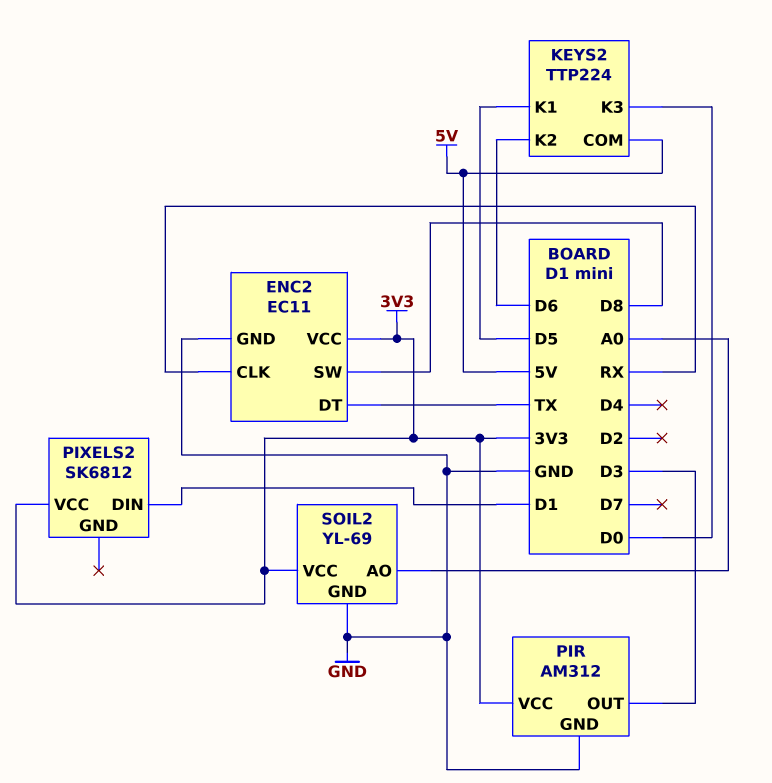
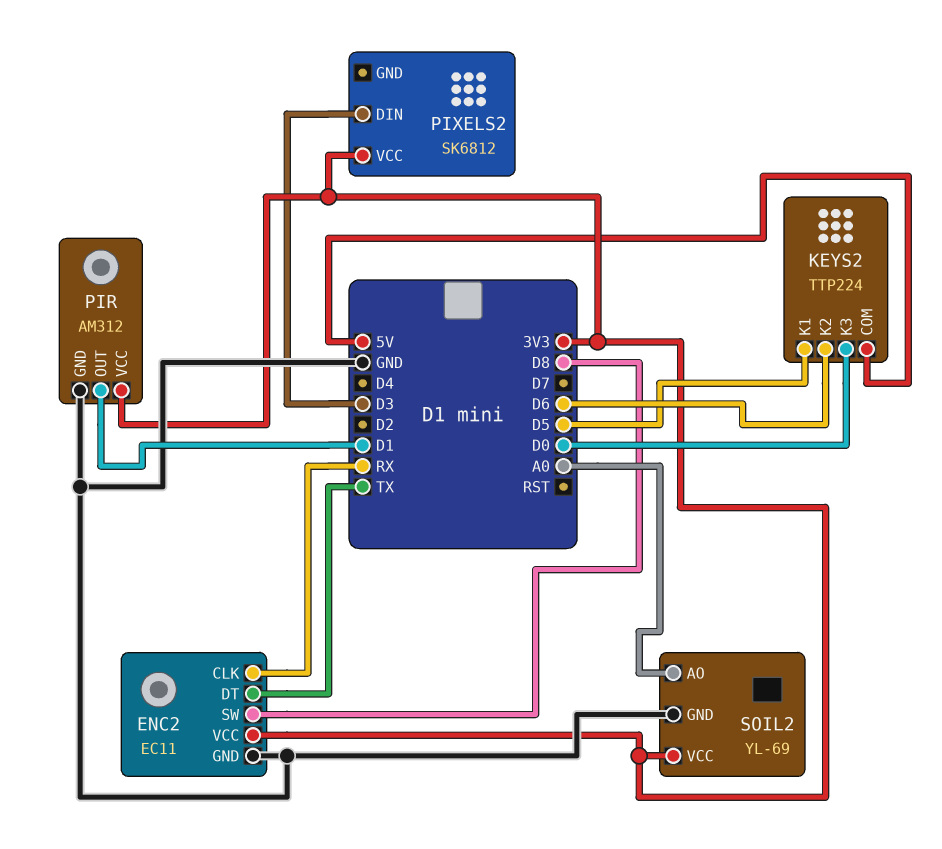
PIR pin OUT: D3 -> D1
PIXELS2 pin DIN: D1 -> D3

